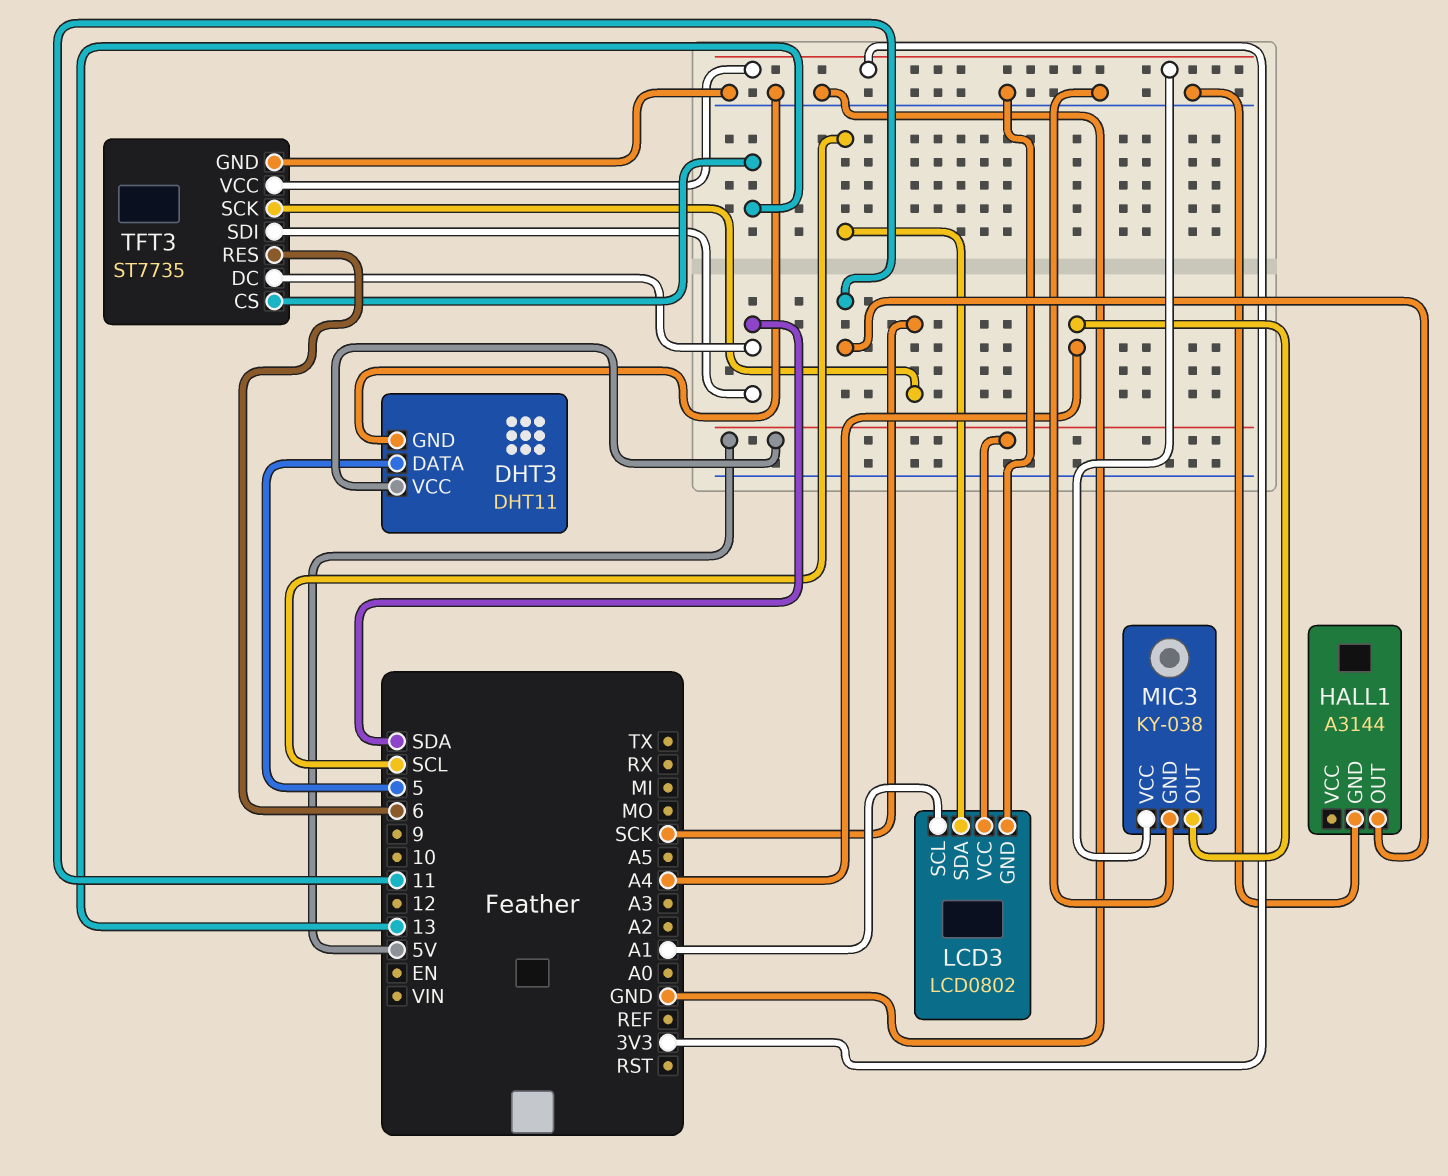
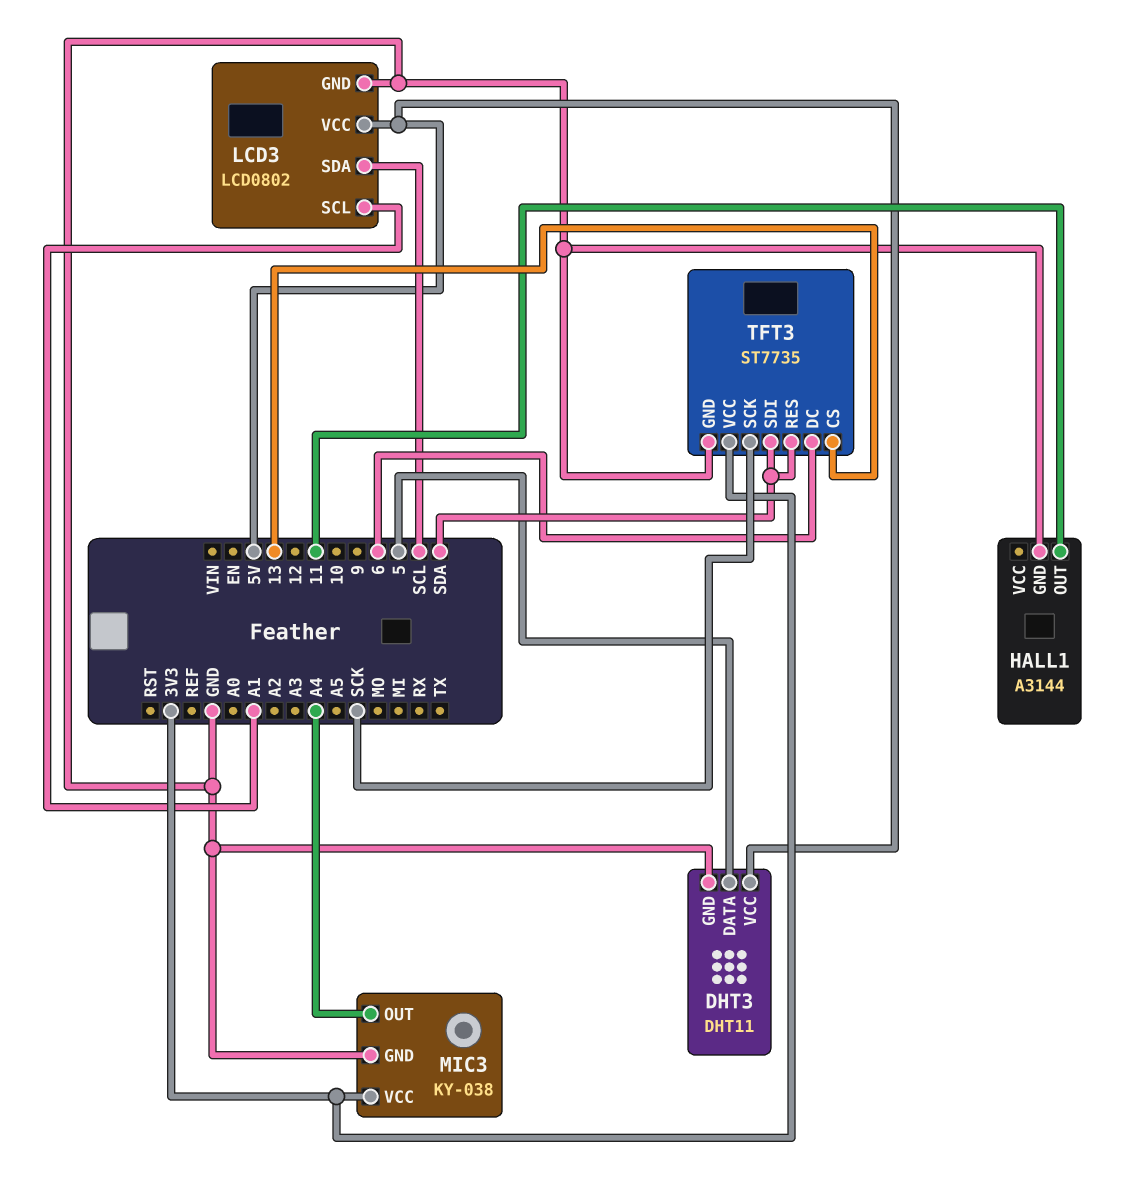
TFT3 pin DC: SDA -> 6
TFT3 pin RES: 6 -> SDA

